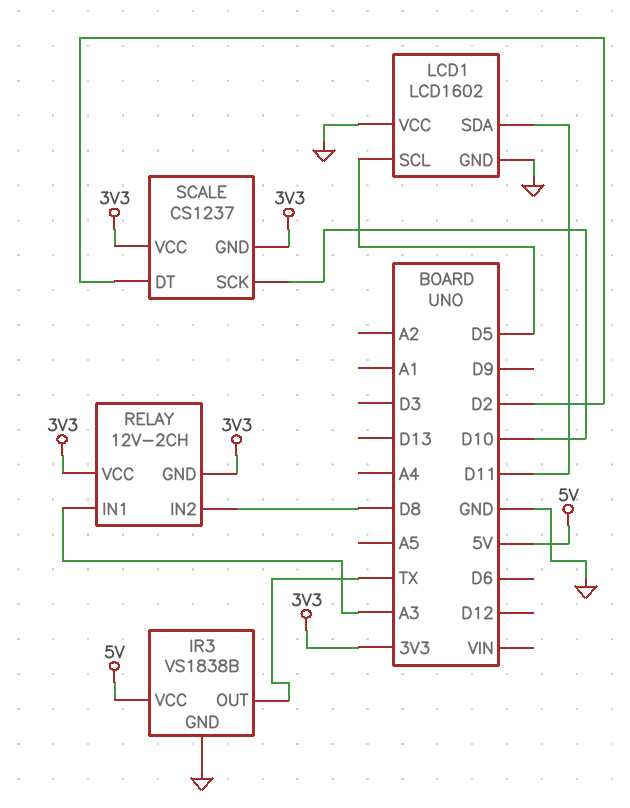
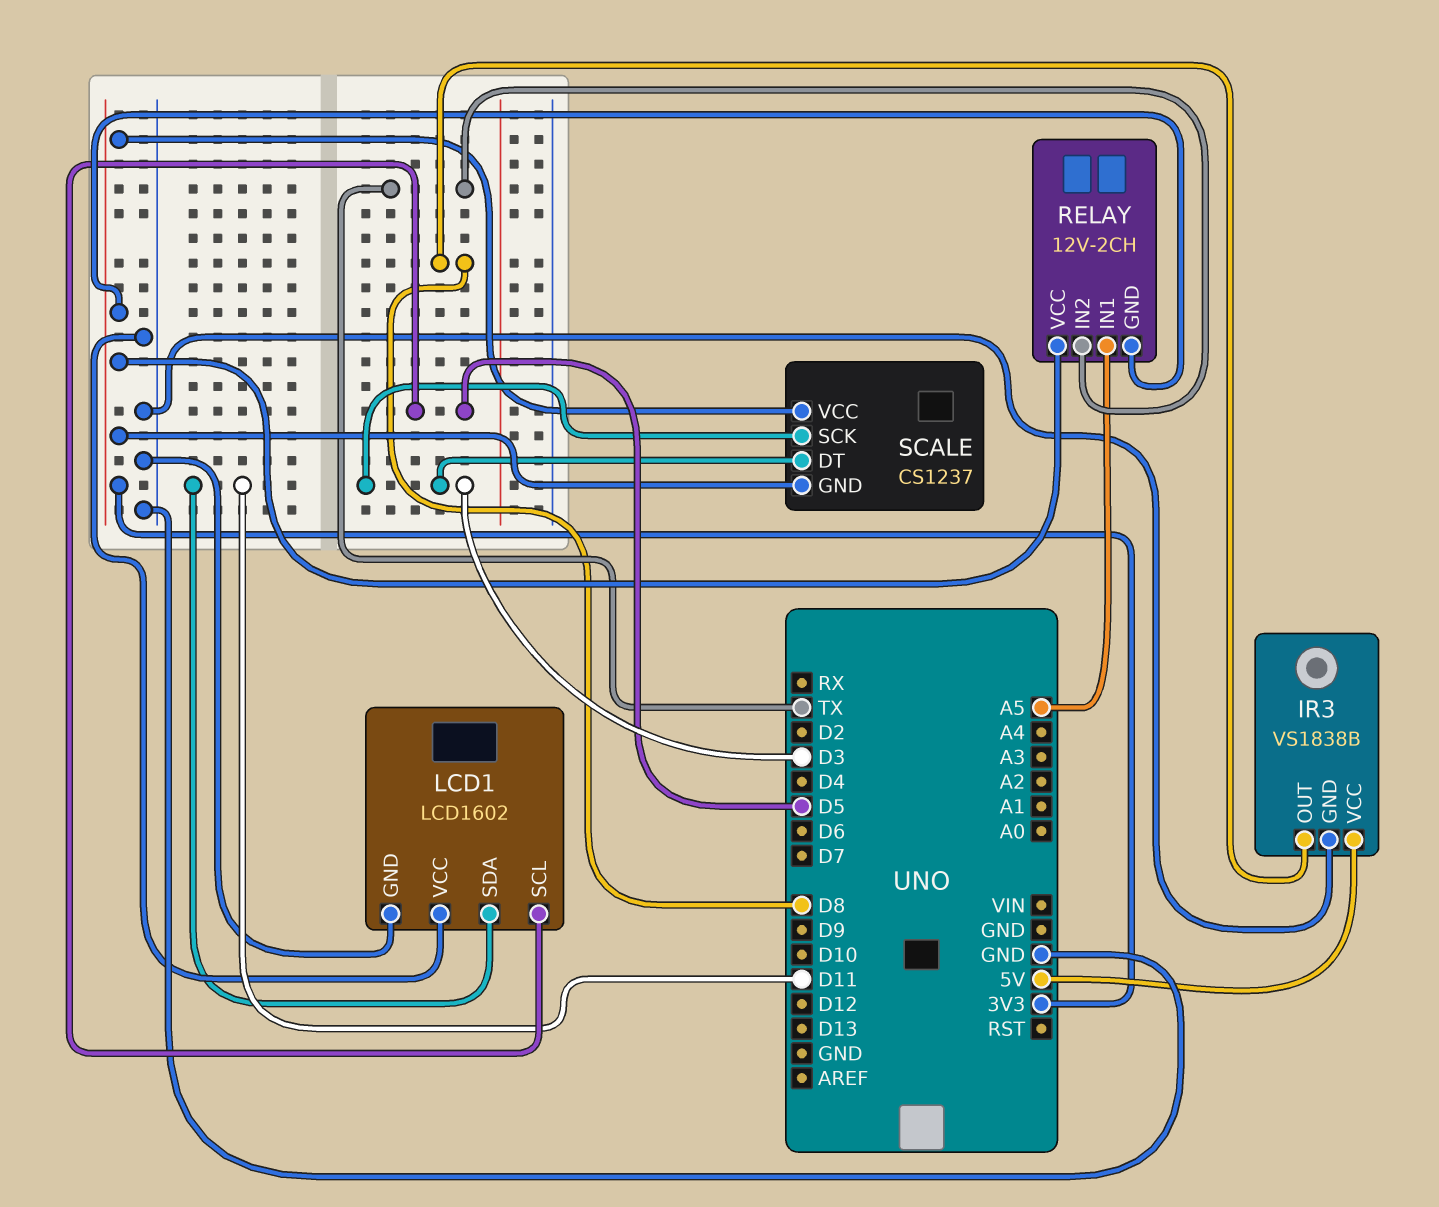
IR3 pin OUT: TX -> D8
RELAY pin IN1: A3 -> A5
RELAY pin IN2: D8 -> TX
SCALE pin DT: D2 -> D3
SCALE pin SCK: D10 -> D3

